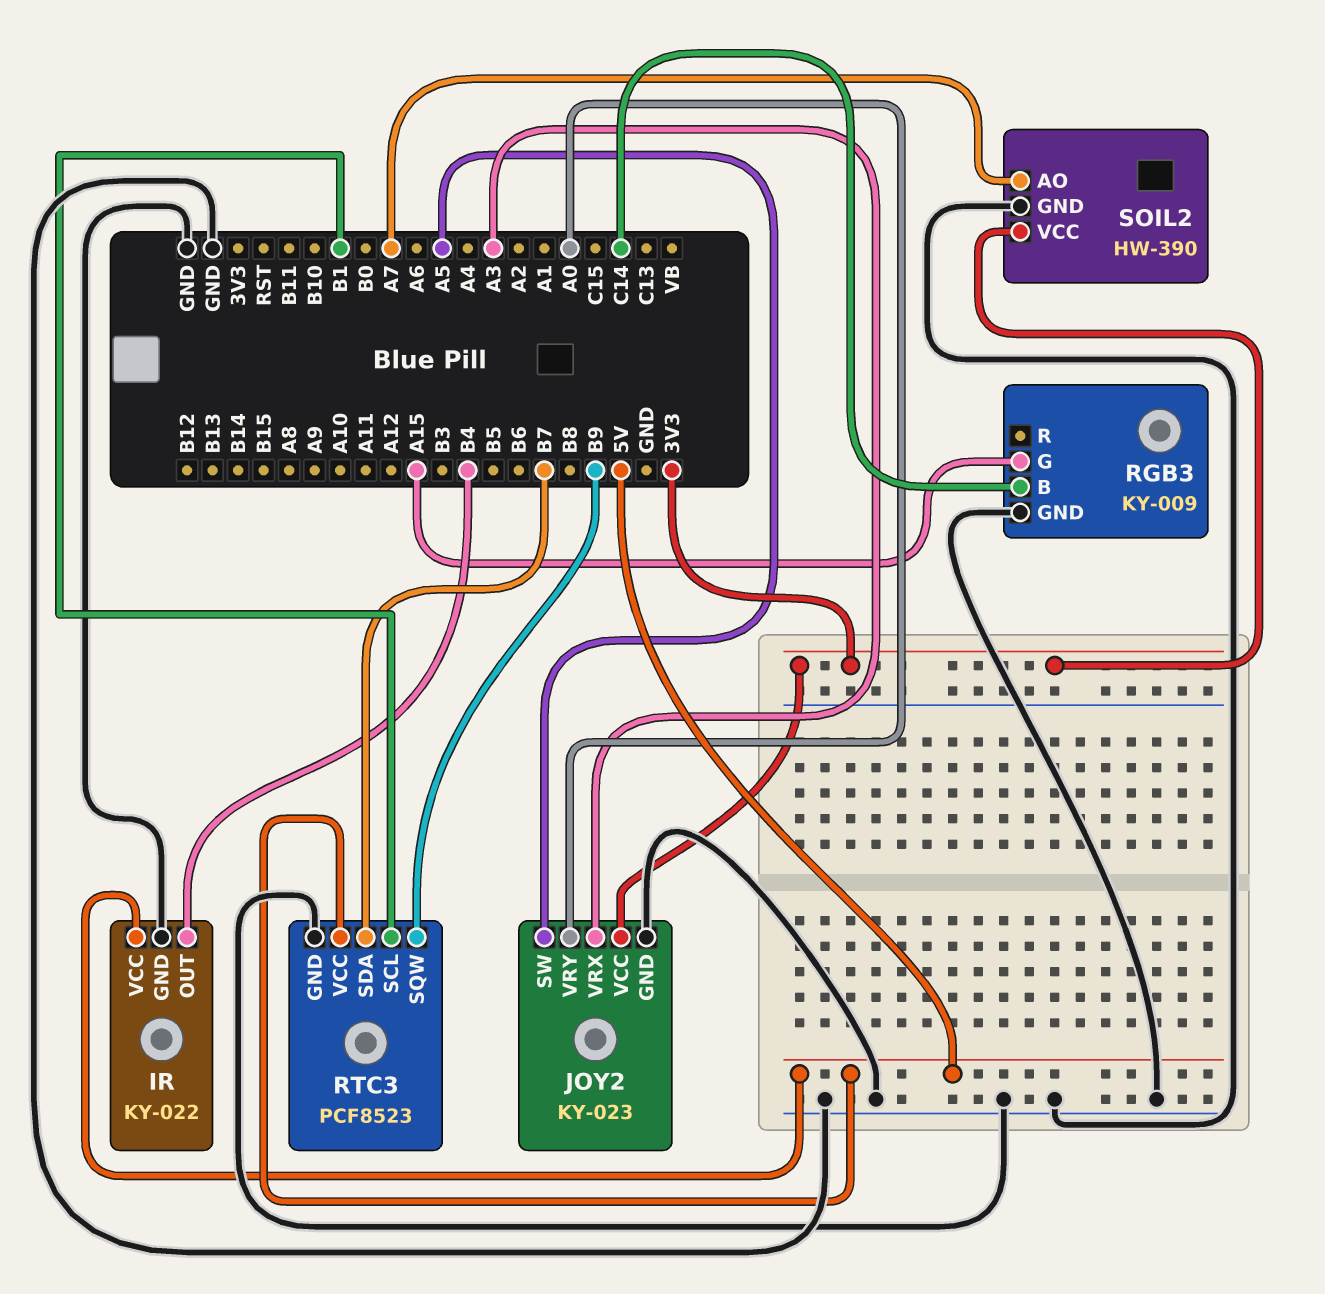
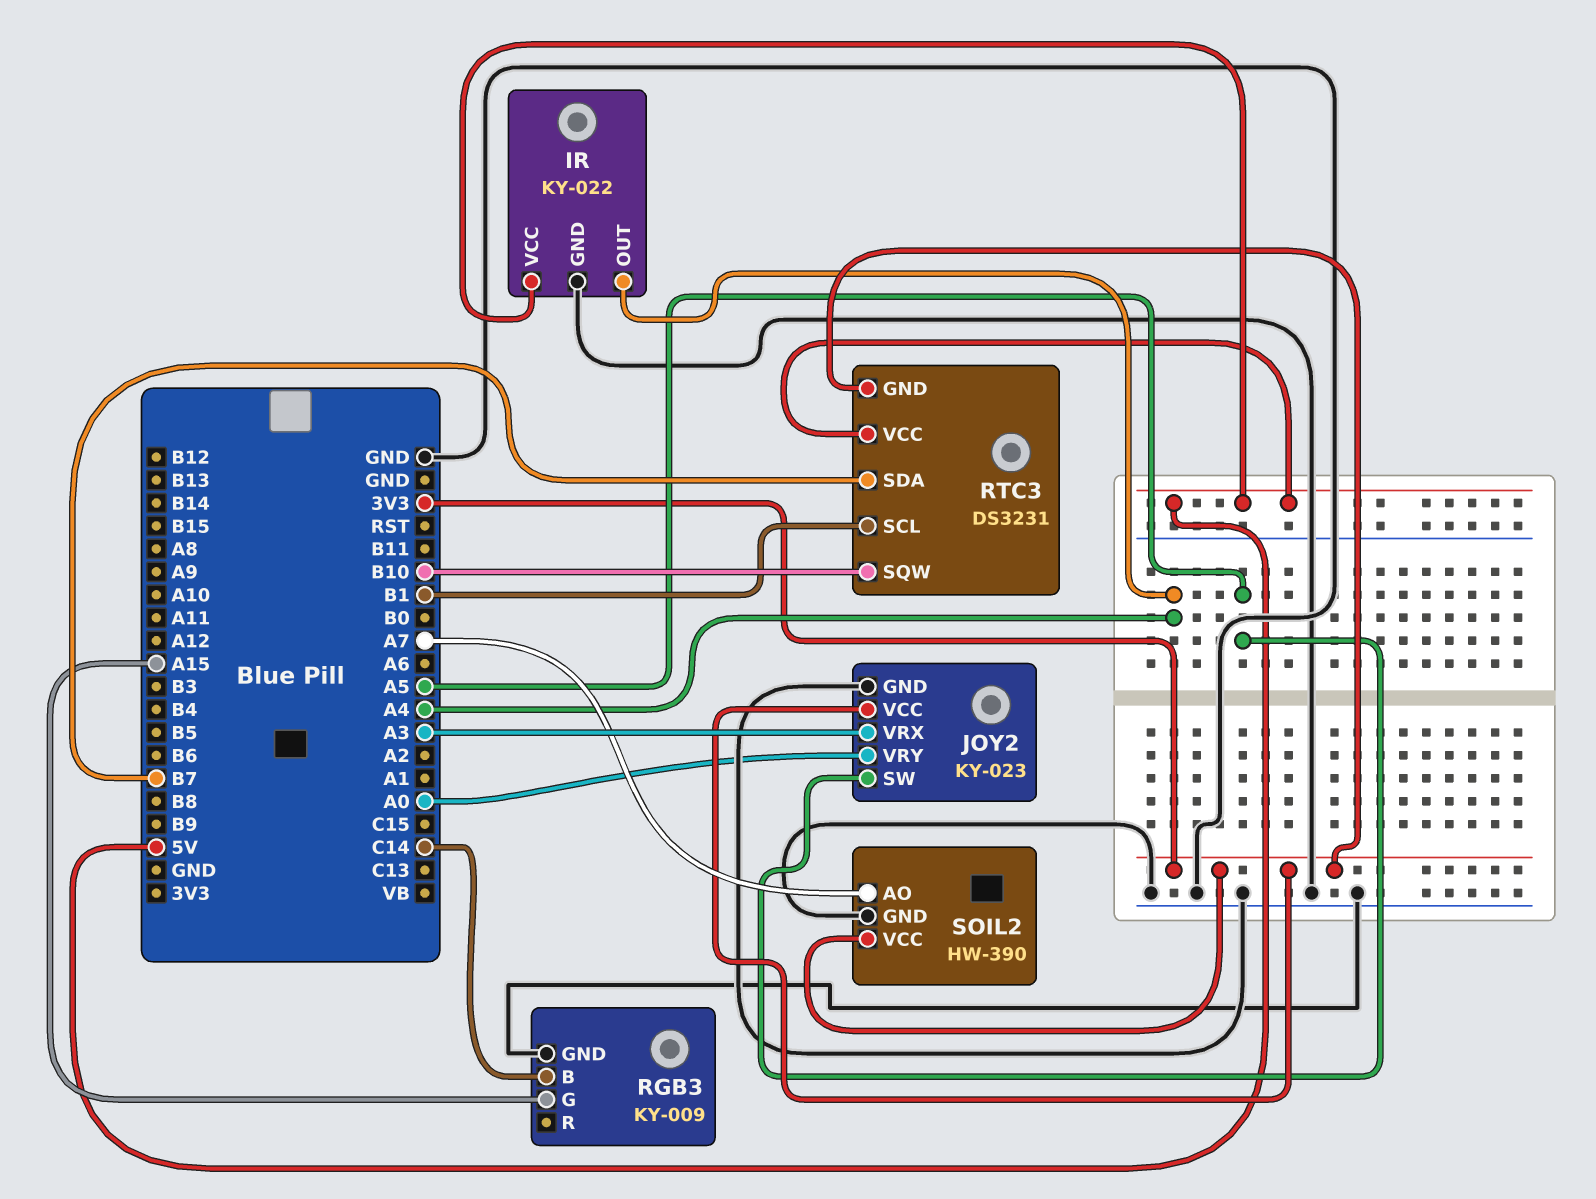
IR pin OUT: B4 -> A4
RTC3: PCF8523 -> DS3231
RTC3 pin GND: GND -> 3V3
RTC3 pin SQW: B9 -> B10

